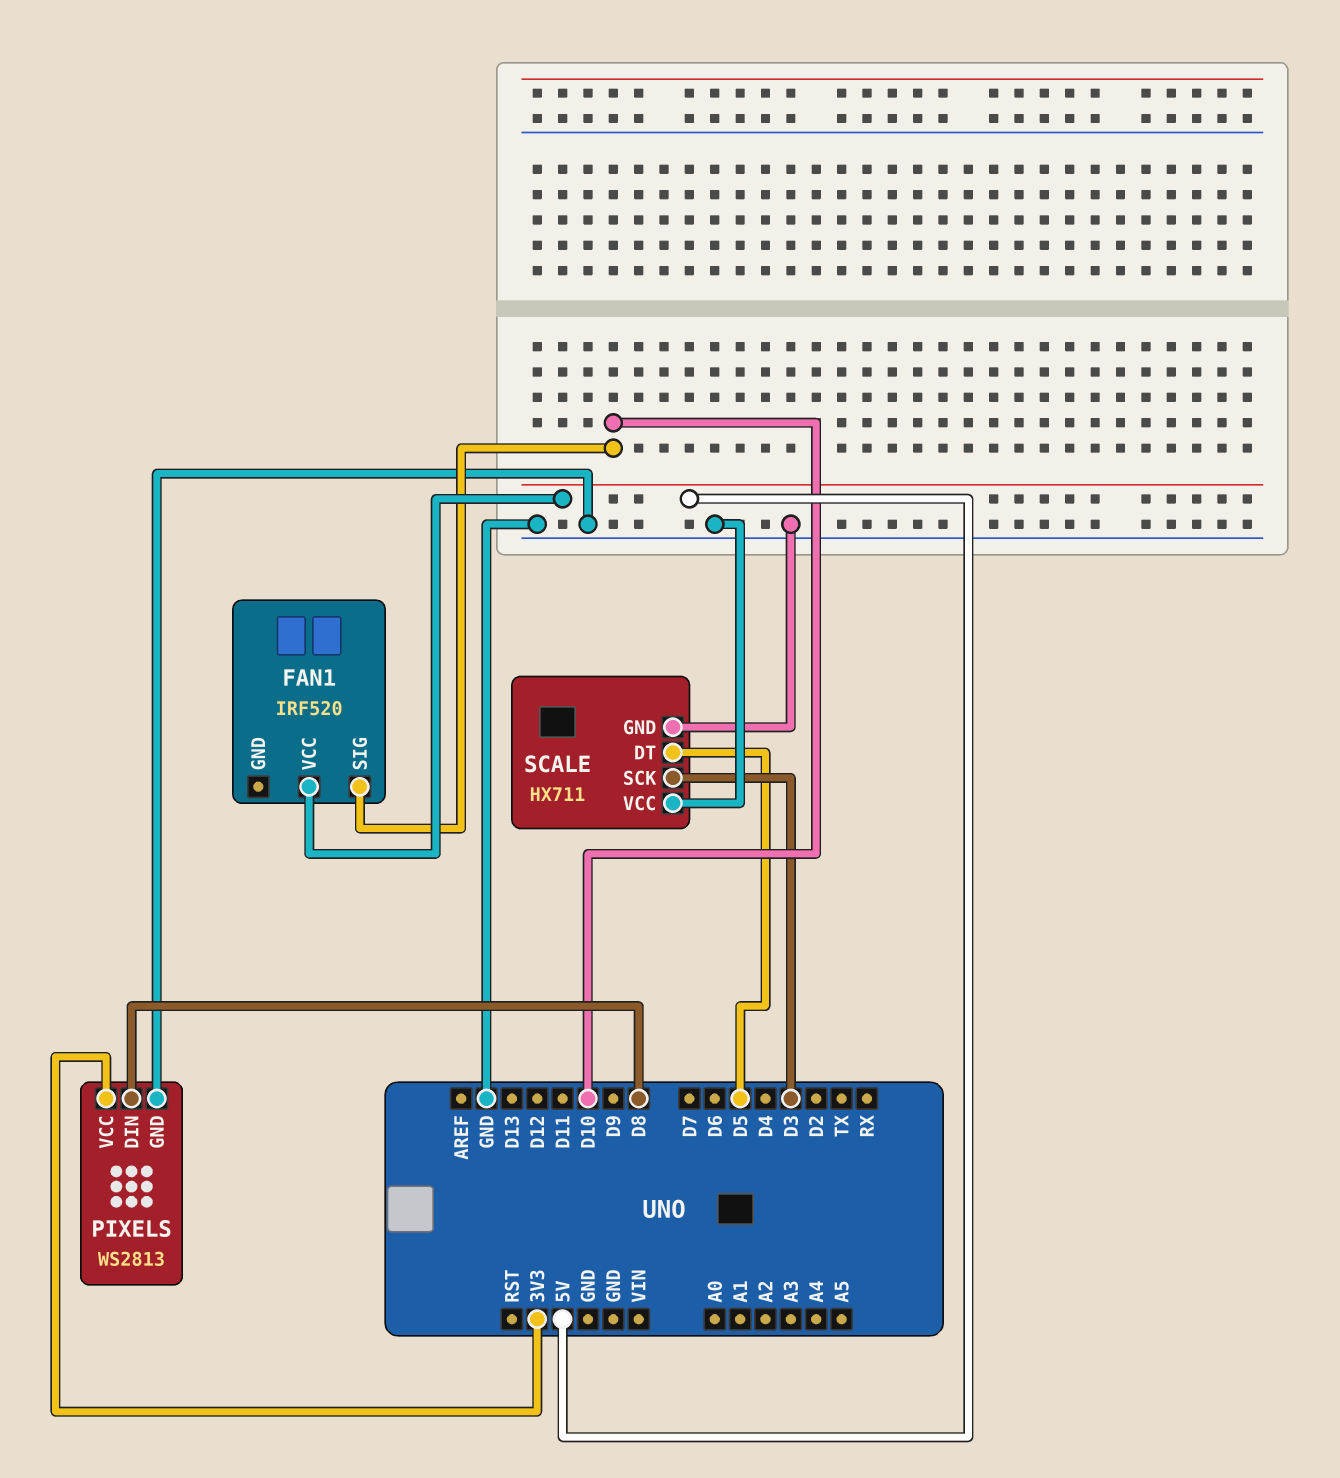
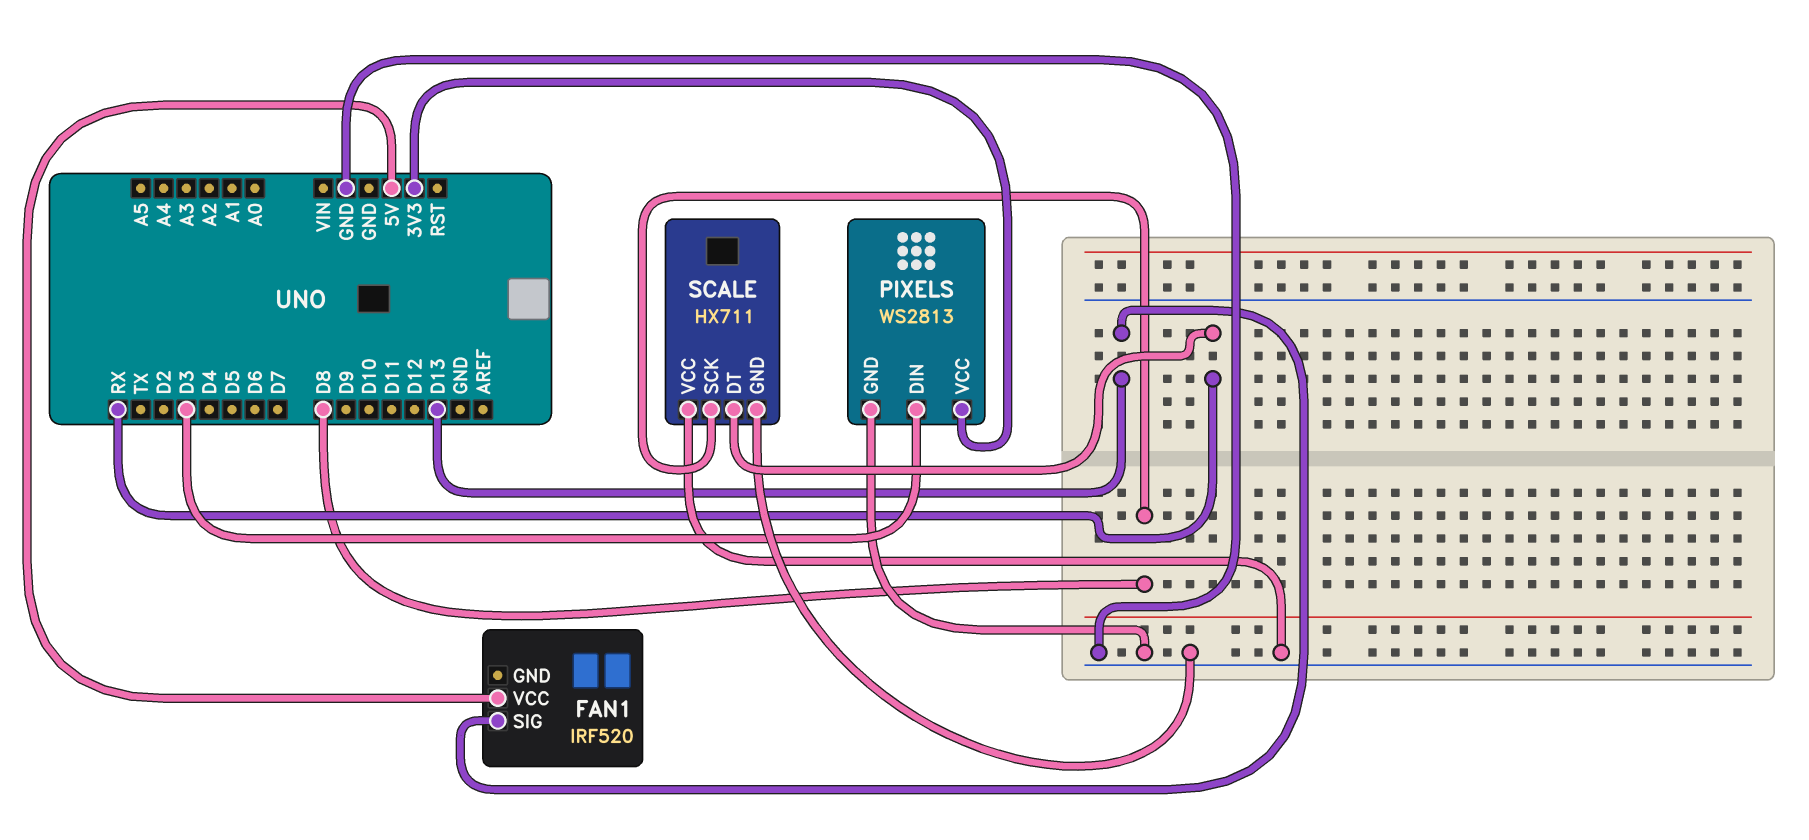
FAN1 pin SIG: D10 -> D13
PIXELS pin DIN: D8 -> D3
SCALE pin DT: D5 -> RX
SCALE pin SCK: D3 -> D8

